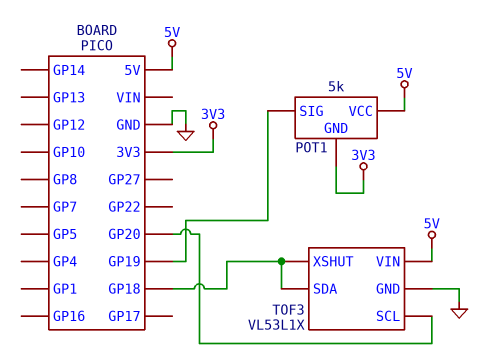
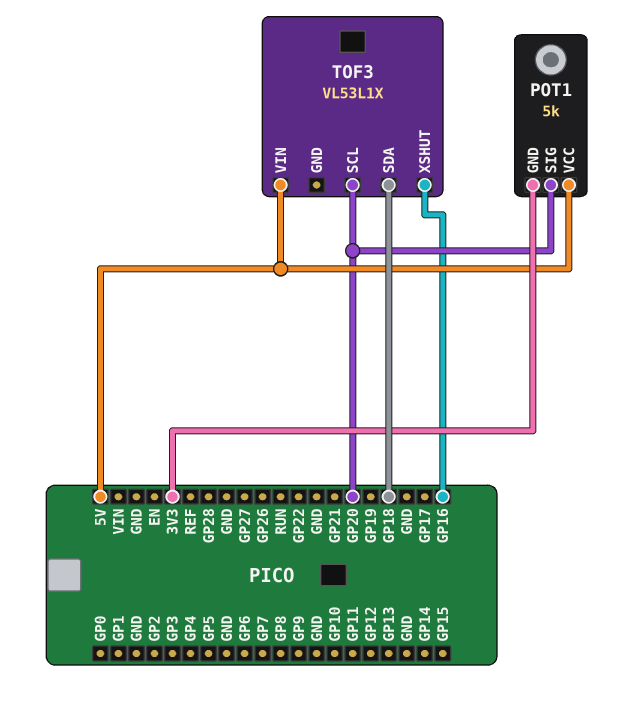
POT1 pin SIG: GP19 -> GP20
TOF3 pin GND: GND -> none
TOF3 pin XSHUT: GP18 -> GP16

